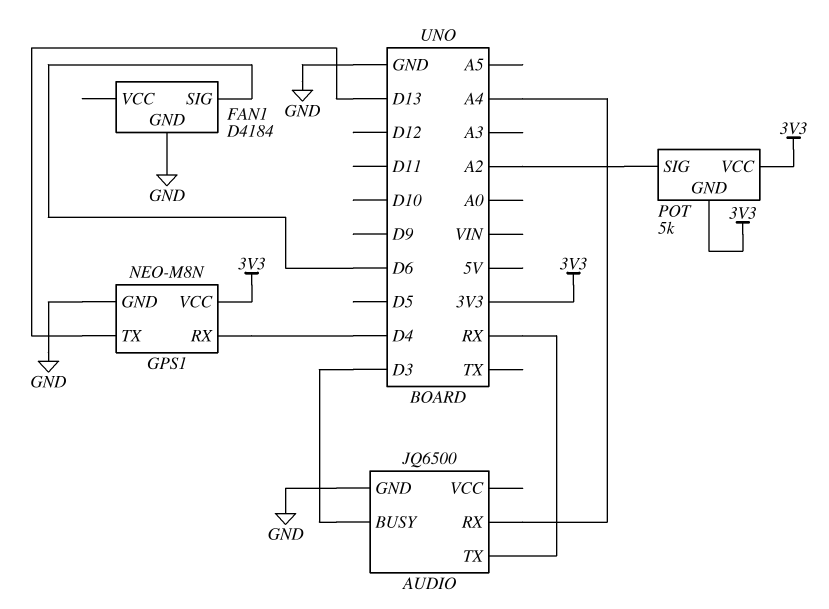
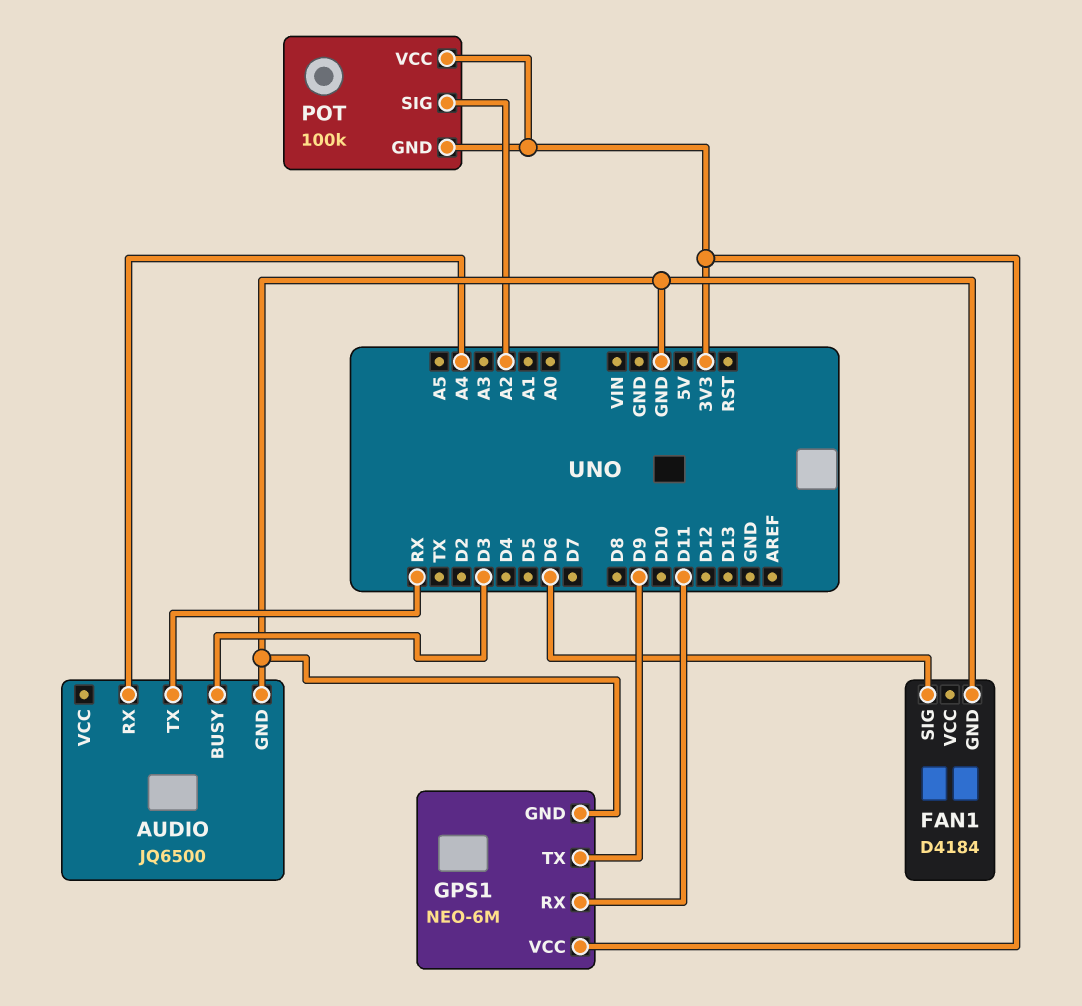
GPS1: NEO-M8N -> NEO-6M
GPS1 pin RX: D4 -> D11
GPS1 pin TX: D13 -> D9
POT: 5k -> 100k

